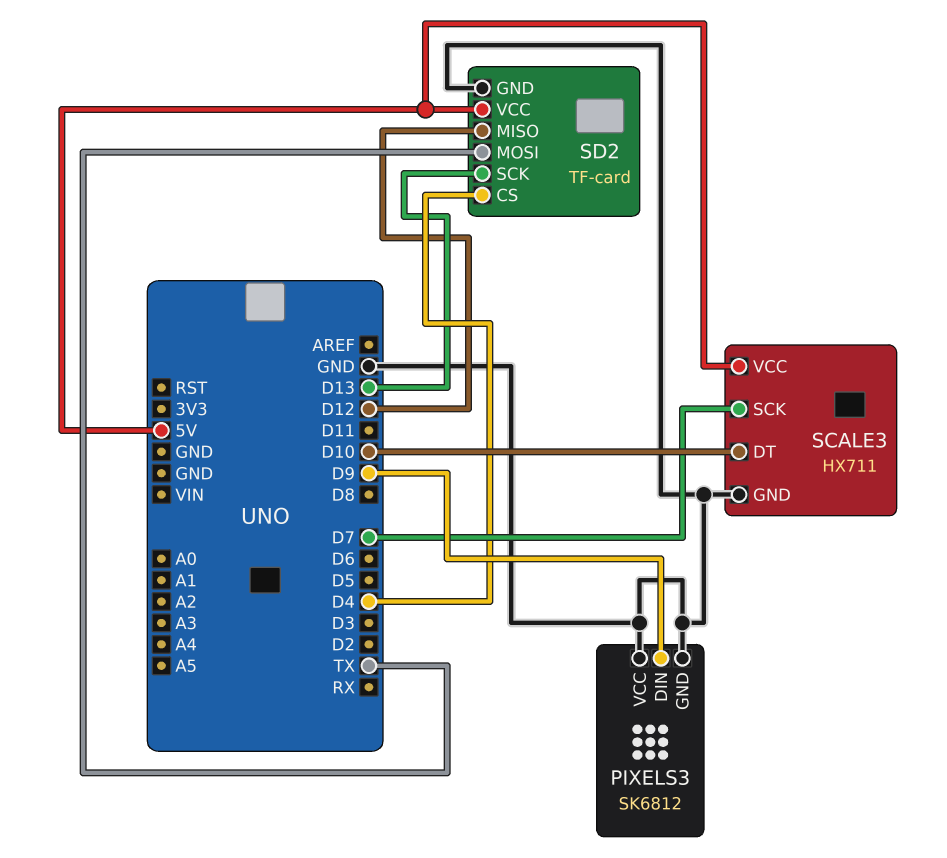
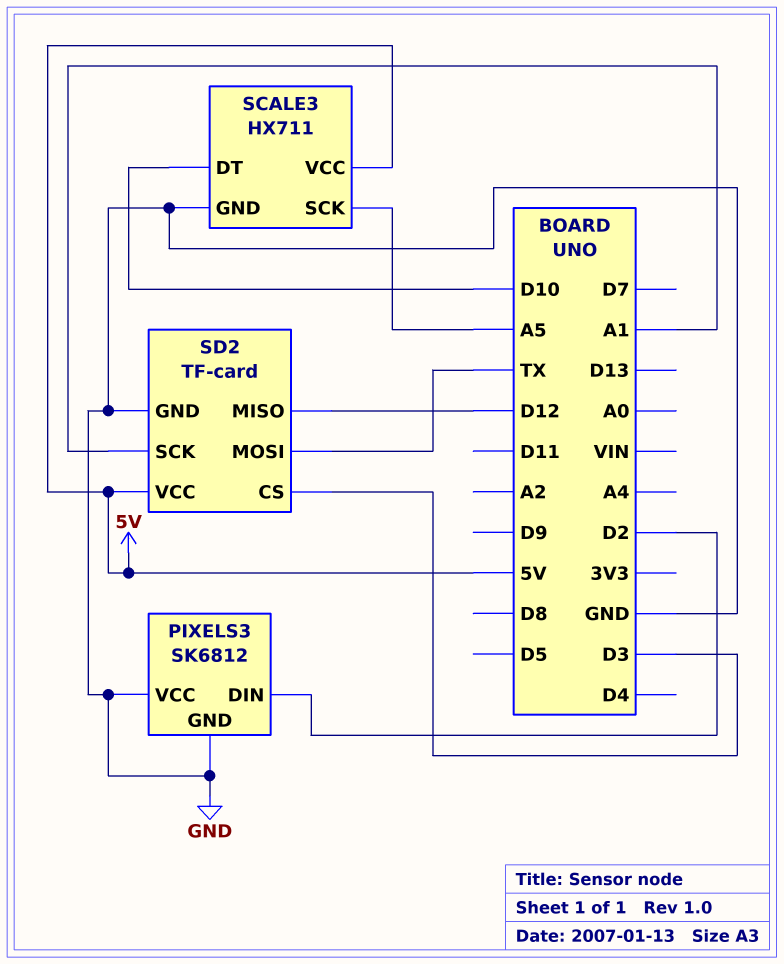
PIXELS3 pin DIN: D9 -> D2
SCALE3 pin SCK: D7 -> A5
SD2 pin CS: D4 -> D3
SD2 pin SCK: D13 -> A1

